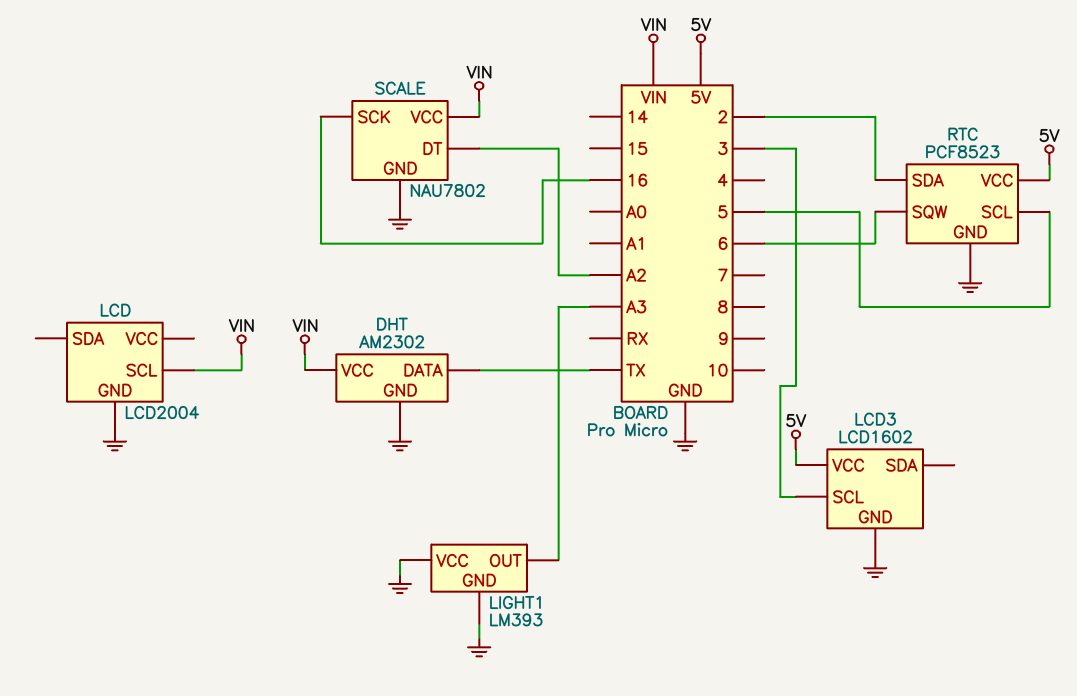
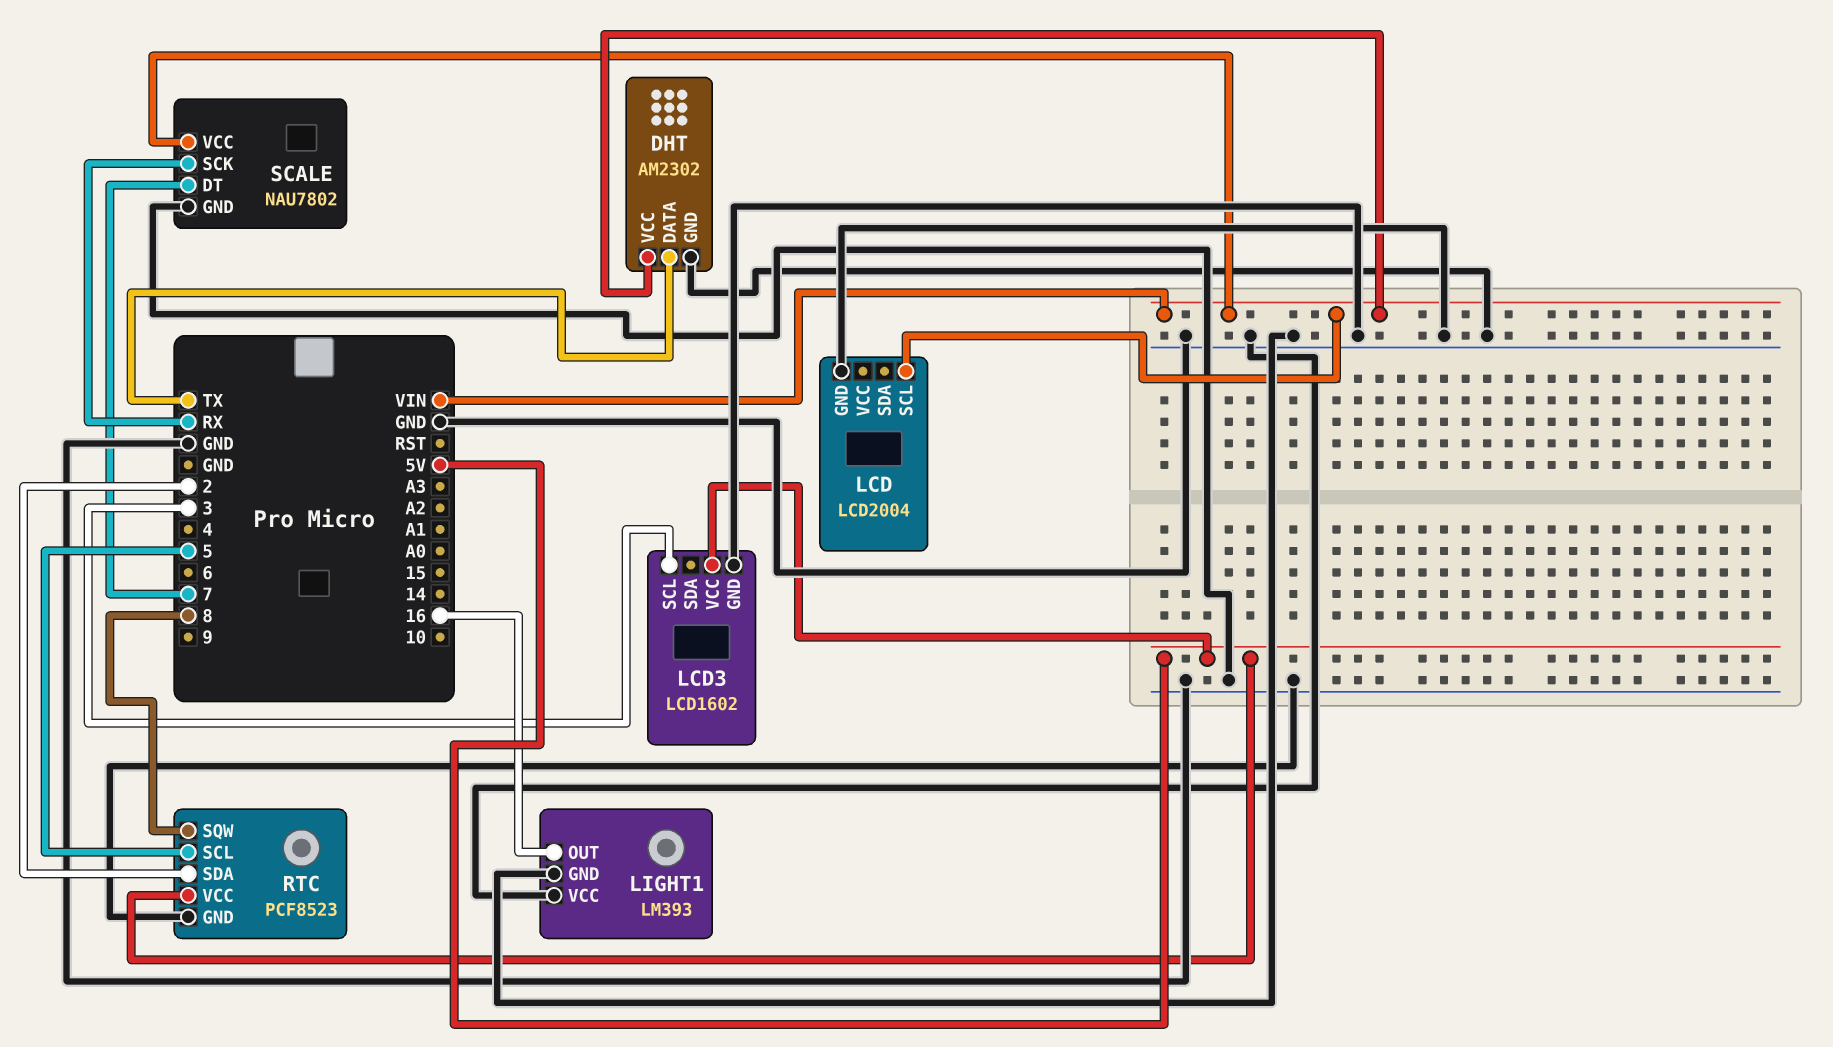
LIGHT1 pin OUT: A3 -> 16
RTC pin SQW: 6 -> 8
SCALE pin DT: A2 -> 7
SCALE pin SCK: 16 -> RX

